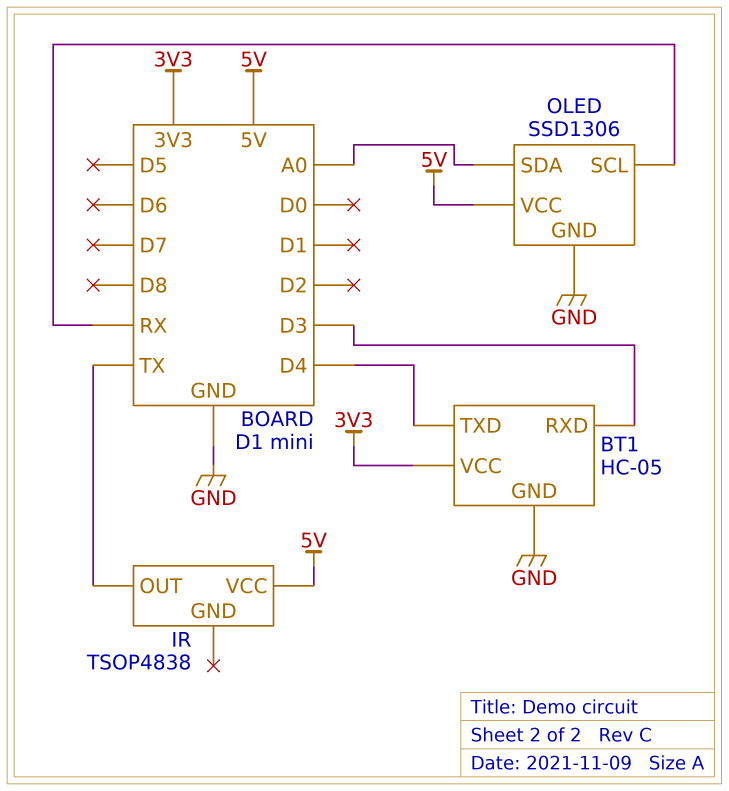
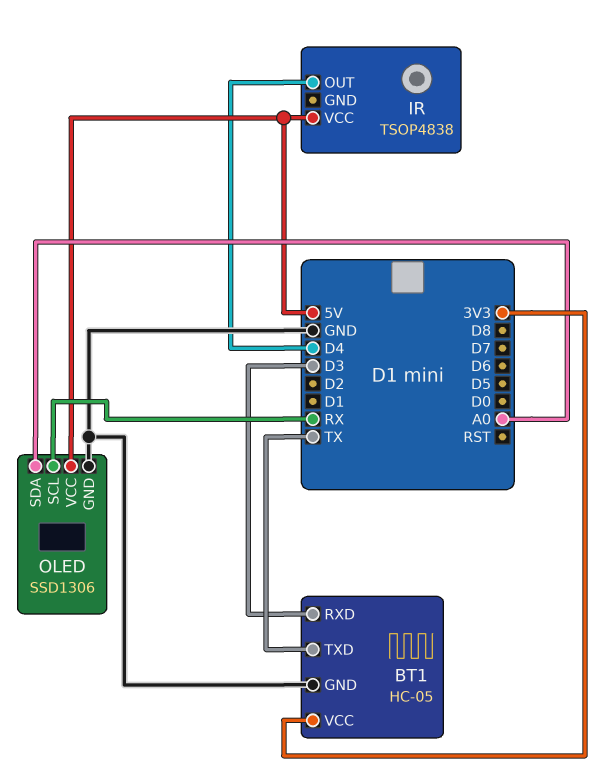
BT1 pin TXD: D4 -> TX
IR pin OUT: TX -> D4

